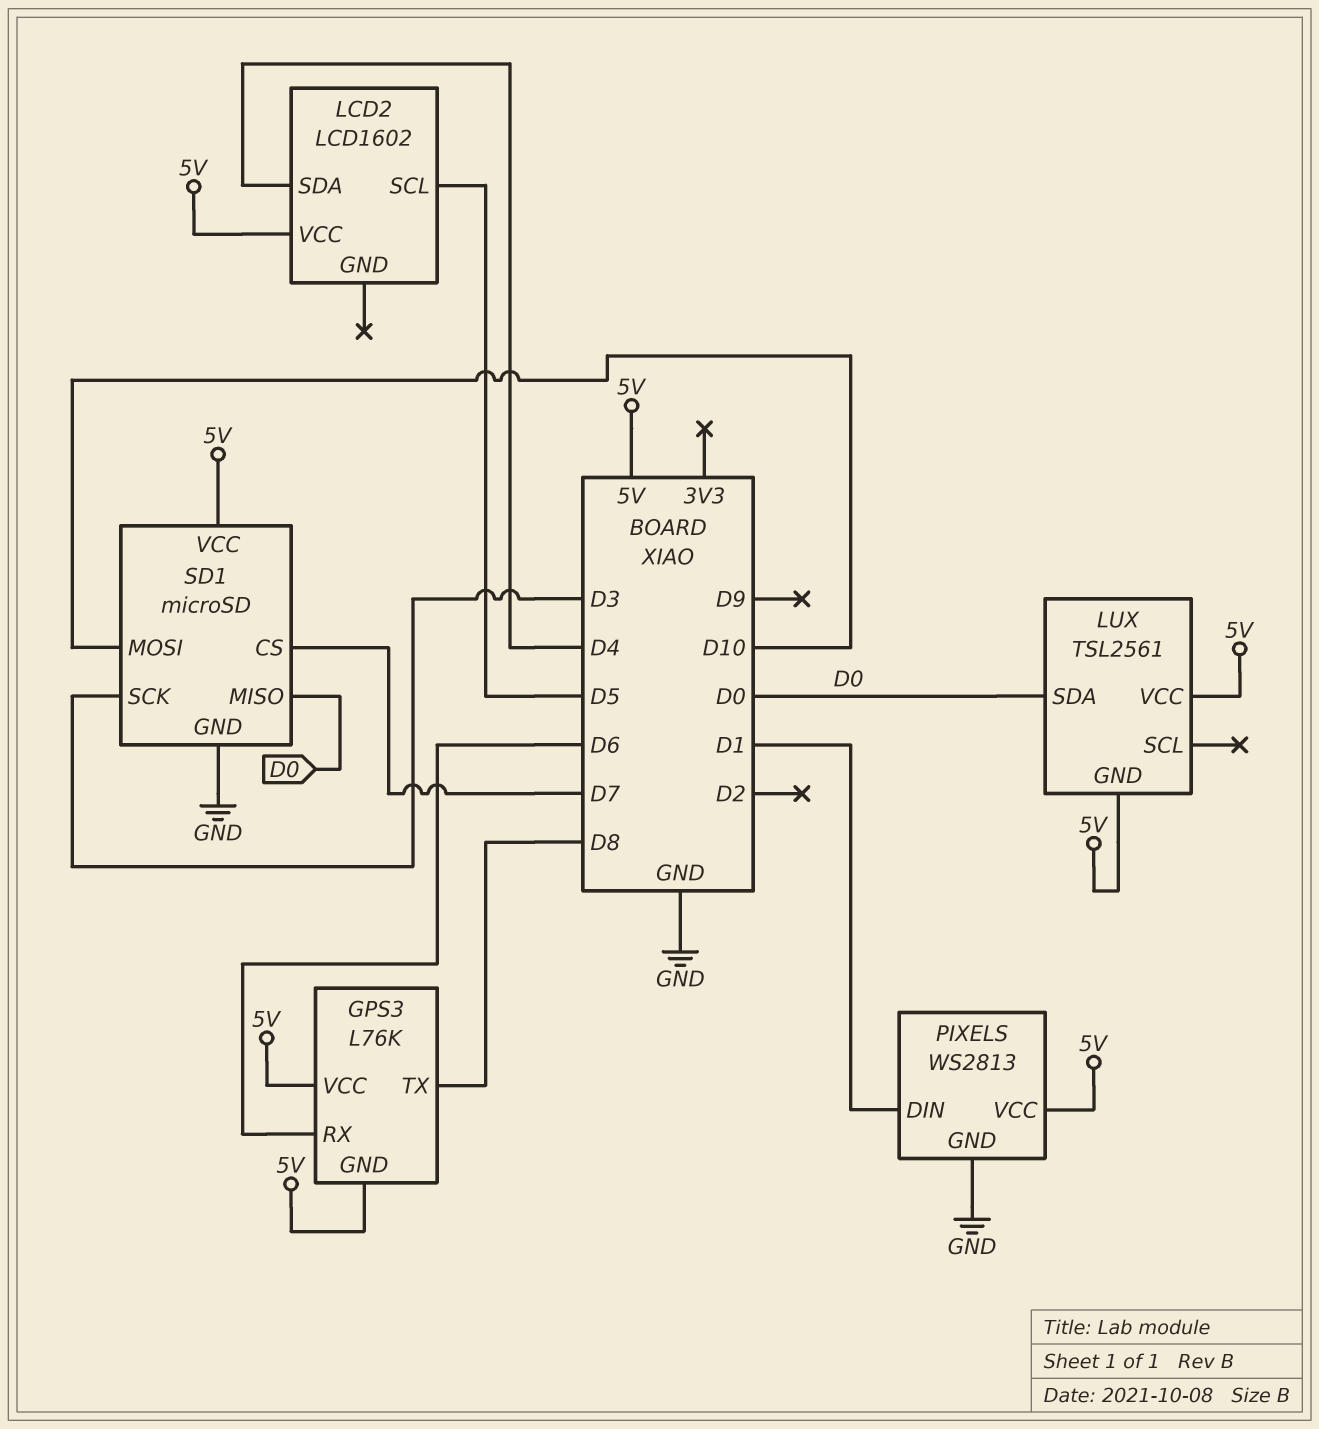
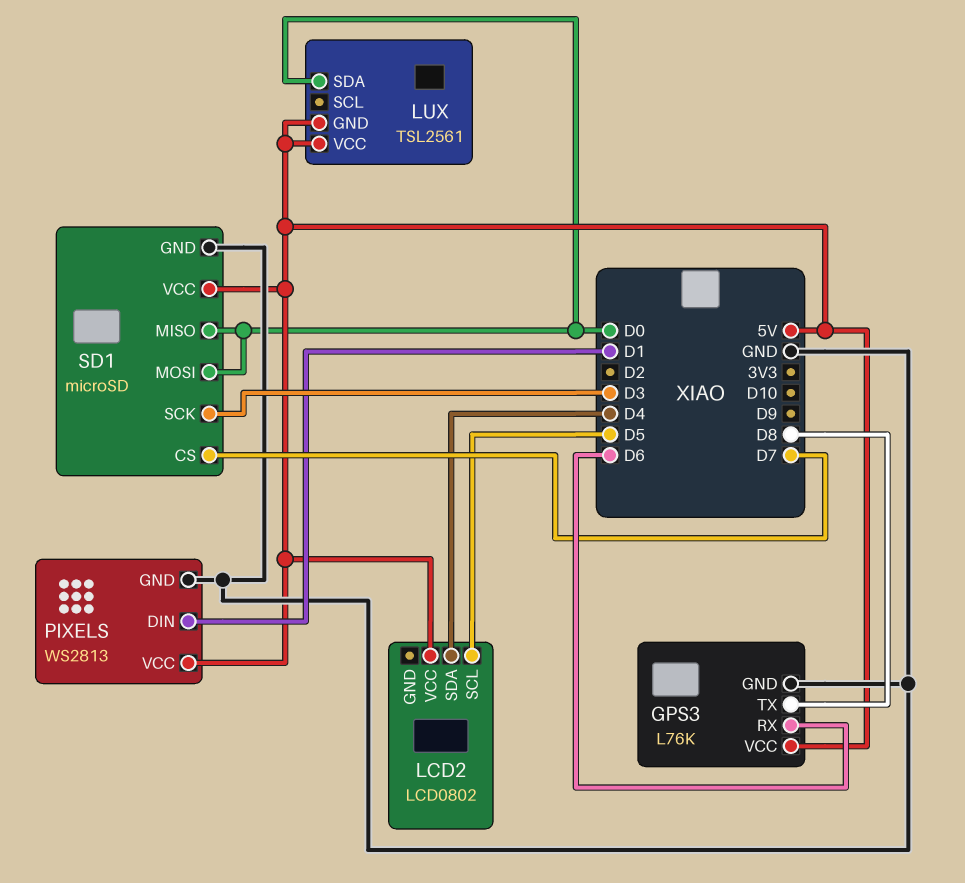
GPS3 pin GND: 5V -> GND
LCD2: LCD1602 -> LCD0802
SD1 pin MOSI: D10 -> D0

